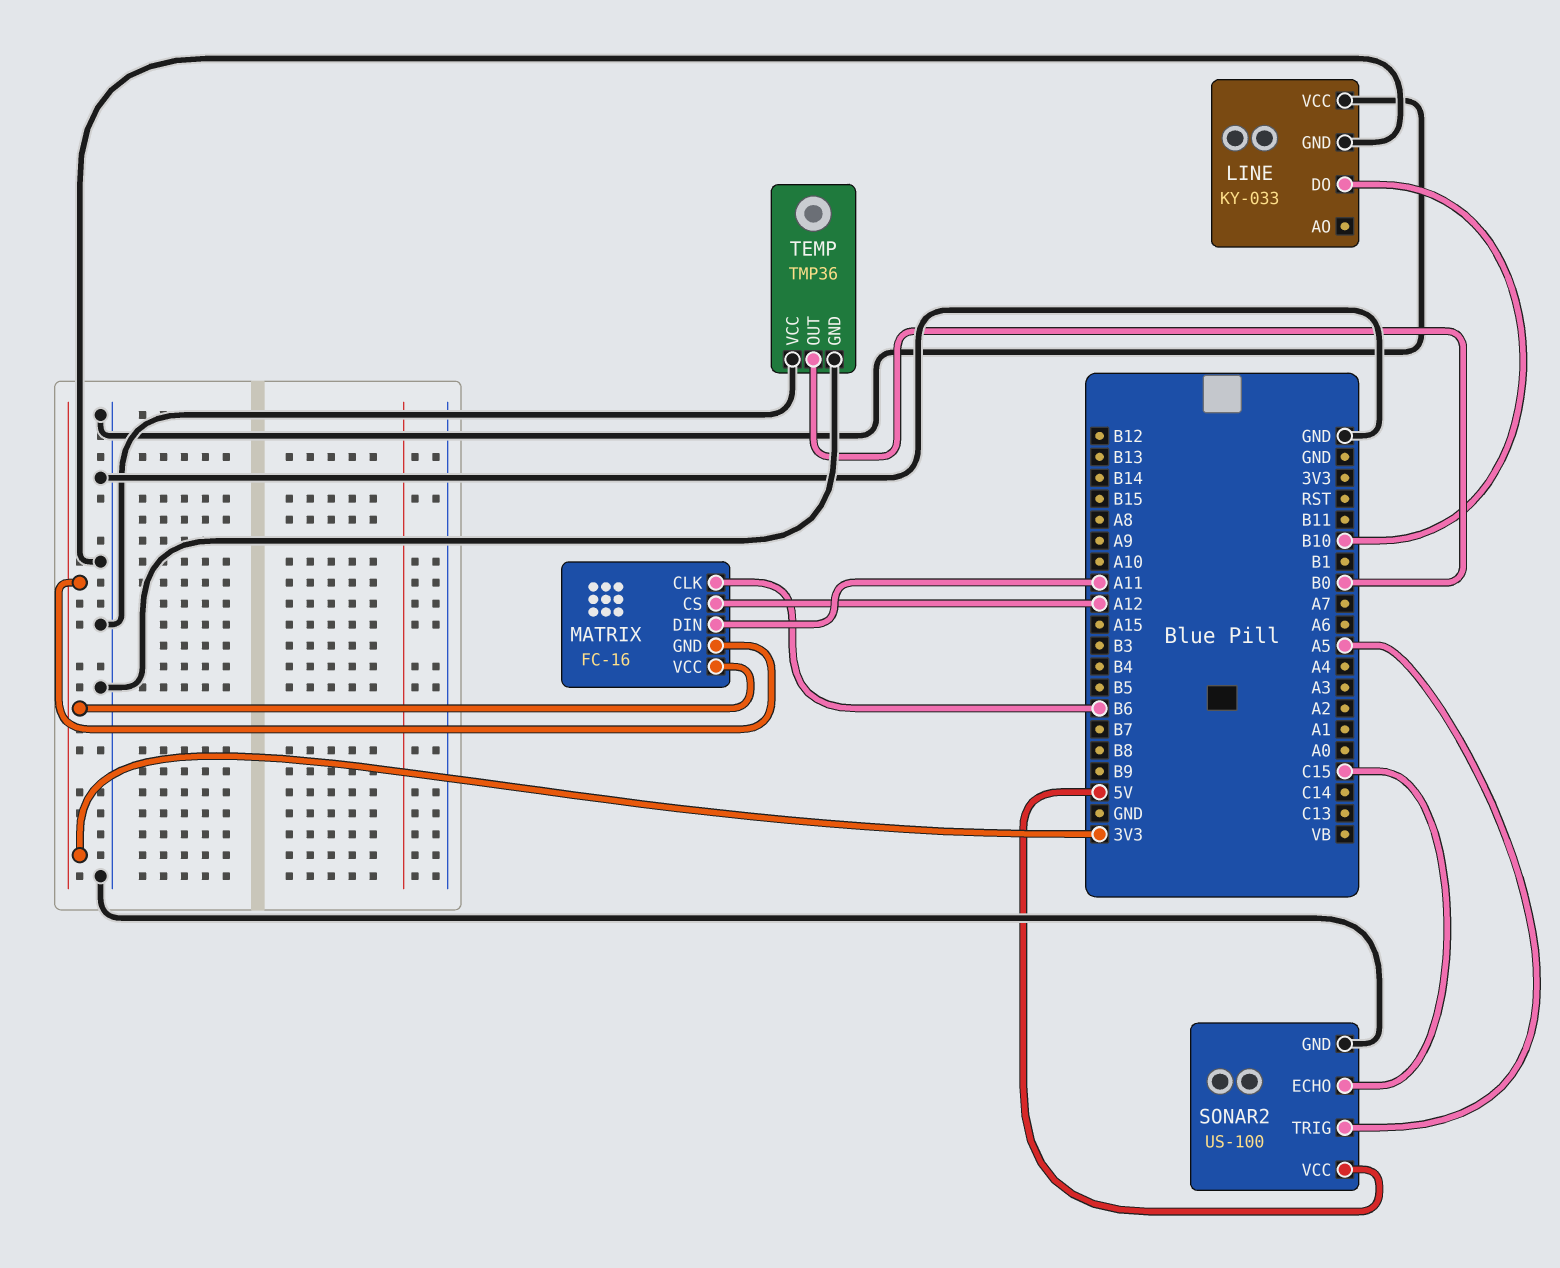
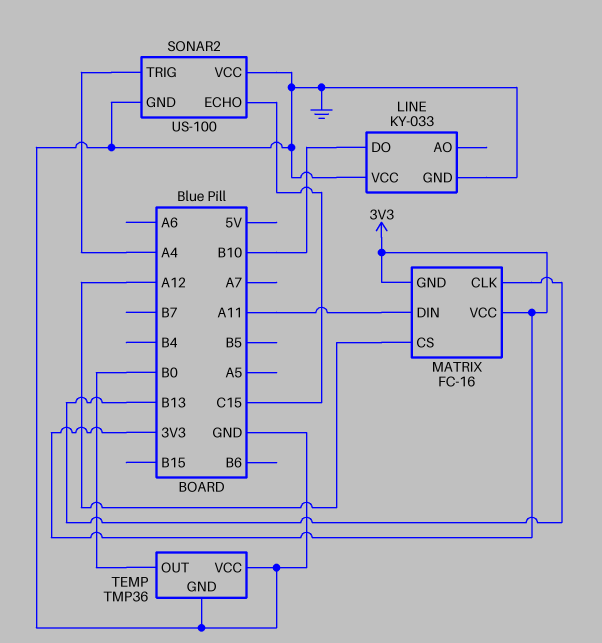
MATRIX pin CLK: B6 -> B13
SONAR2 pin TRIG: A5 -> A4
SONAR2 pin VCC: 5V -> GND

